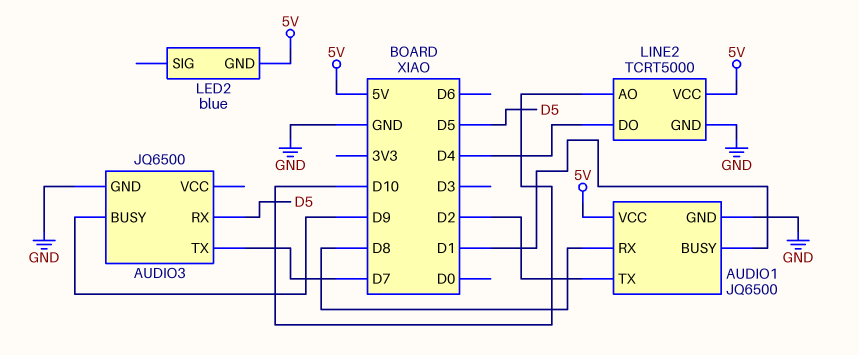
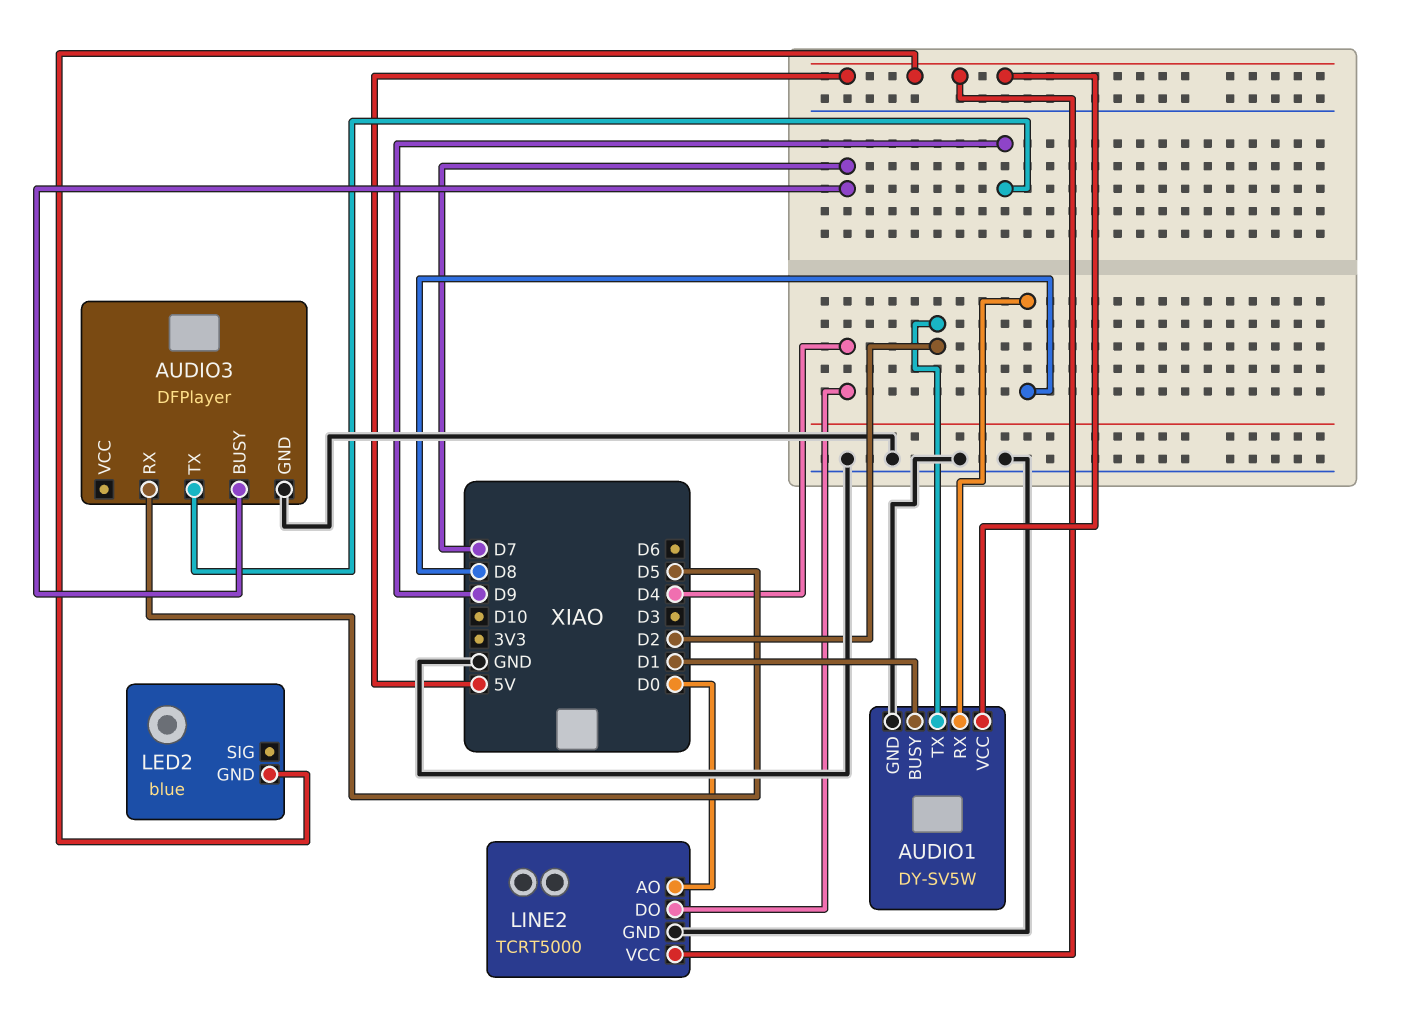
AUDIO1: JQ6500 -> DY-SV5W
AUDIO3: JQ6500 -> DFPlayer
AUDIO3 pin BUSY: D9 -> D7
AUDIO3 pin TX: D7 -> D9
LINE2 pin AO: D10 -> D0

